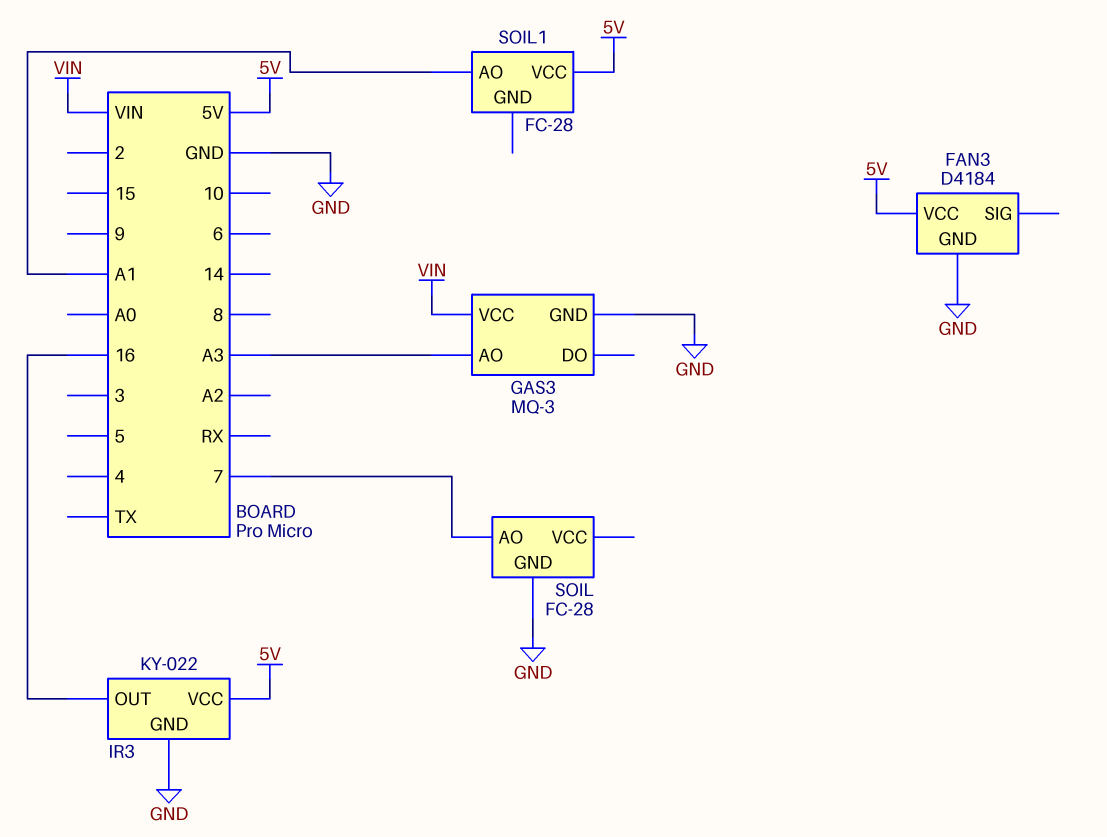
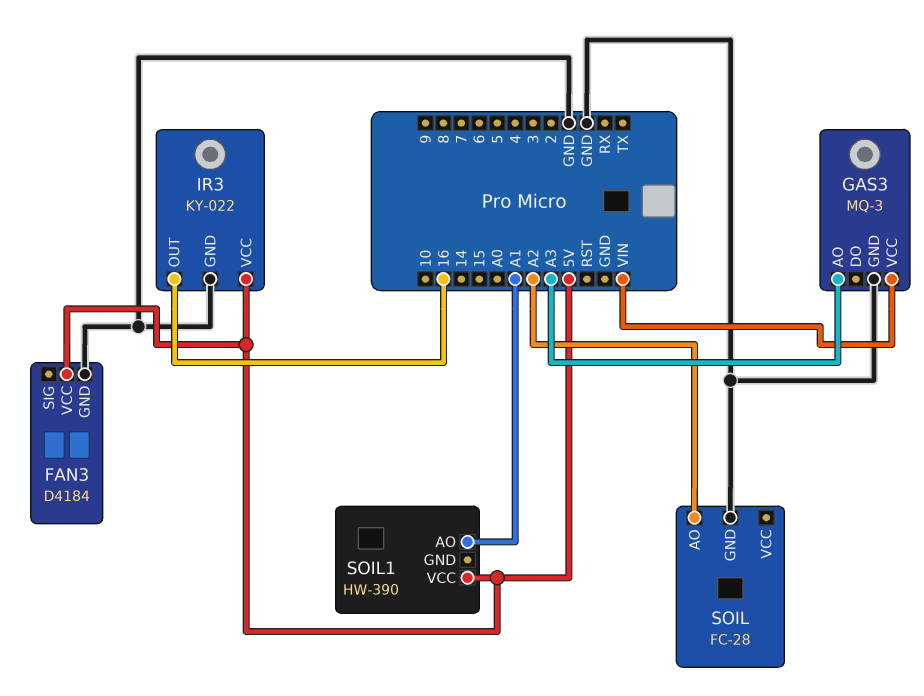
SOIL pin AO: 7 -> A2
SOIL1: FC-28 -> HW-390

